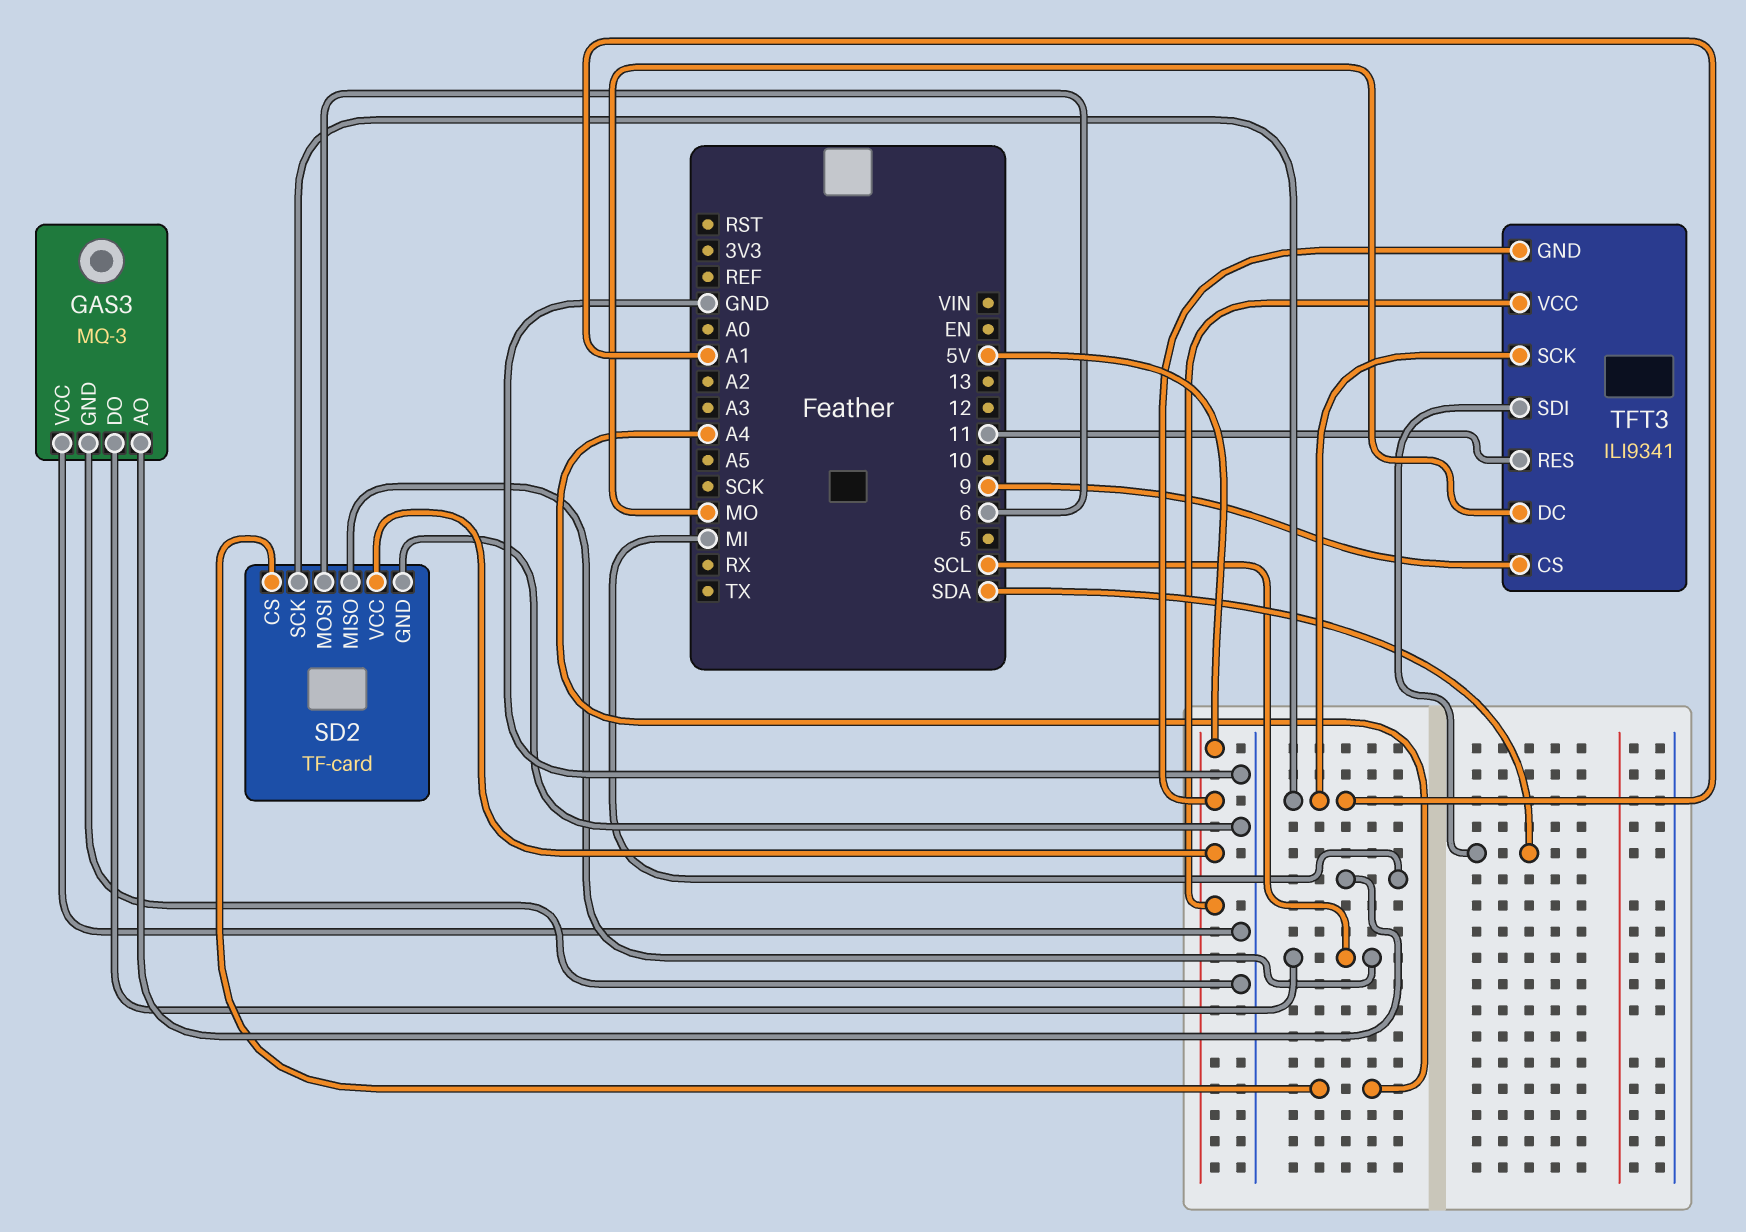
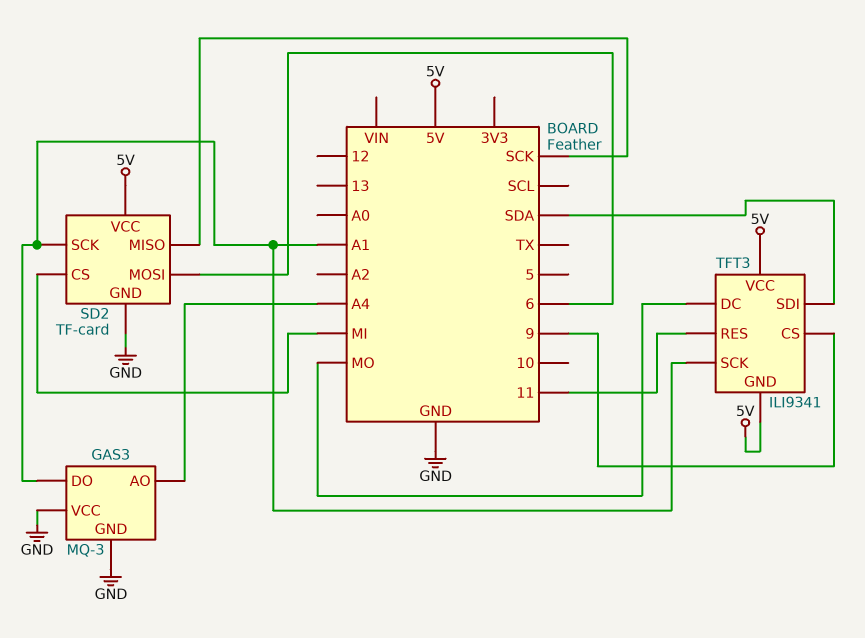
GAS3 pin AO: MI -> A4
GAS3 pin DO: SCL -> A1
SD2 pin CS: A4 -> MI
SD2 pin MISO: SCL -> SCK

